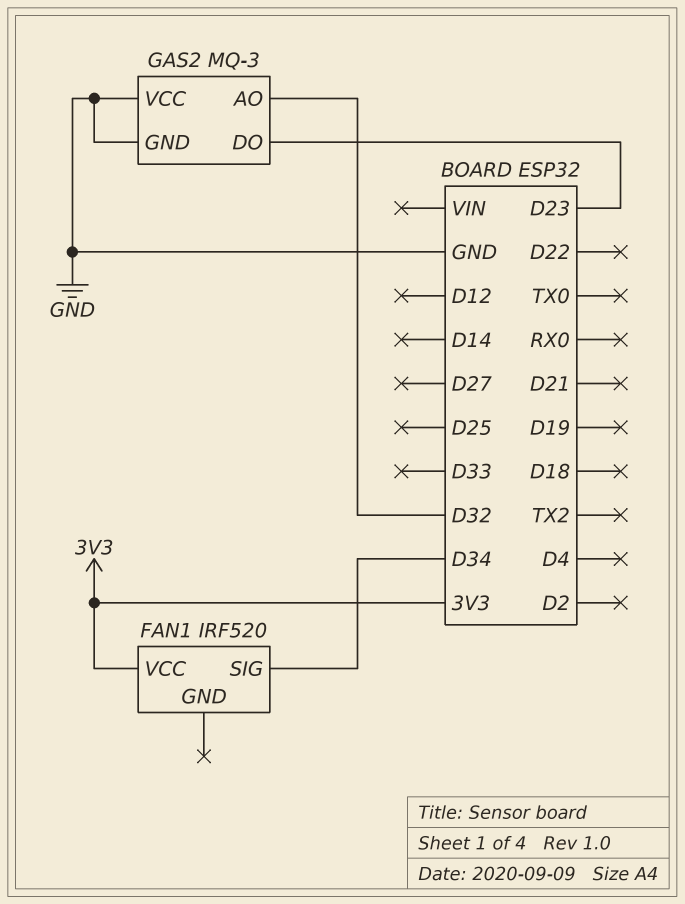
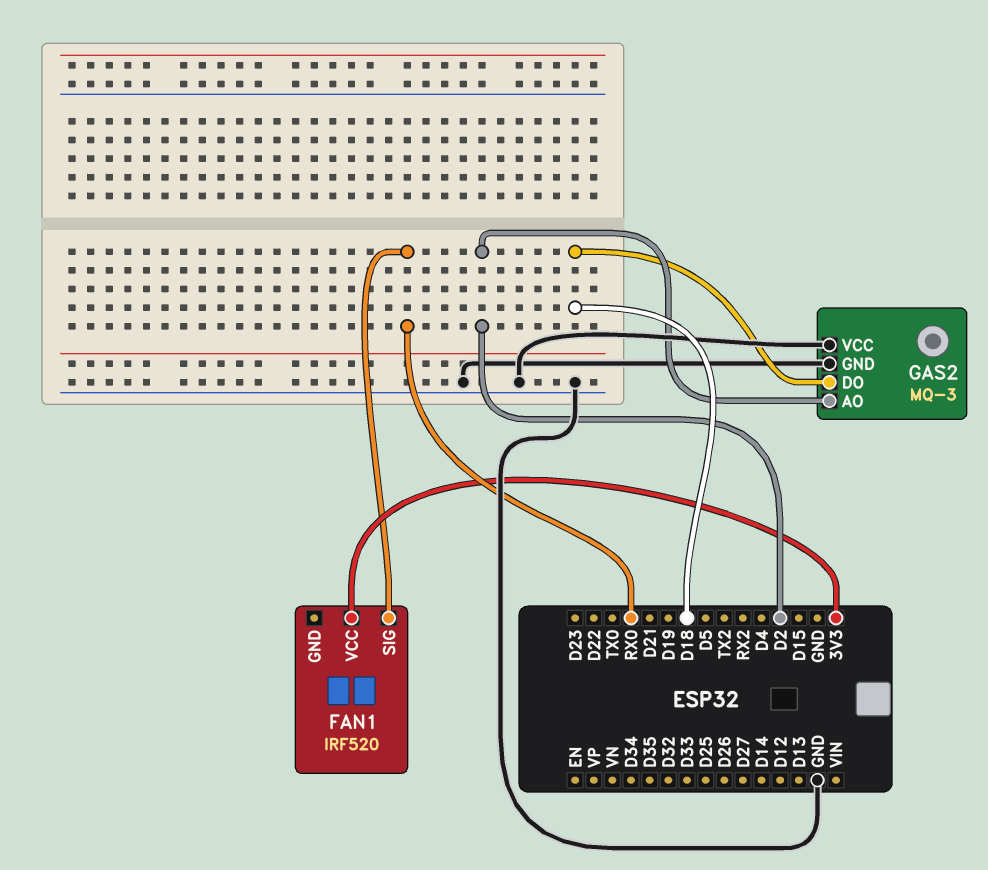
FAN1 pin SIG: D34 -> RX0
GAS2 pin AO: D32 -> D2
GAS2 pin DO: D23 -> D18

